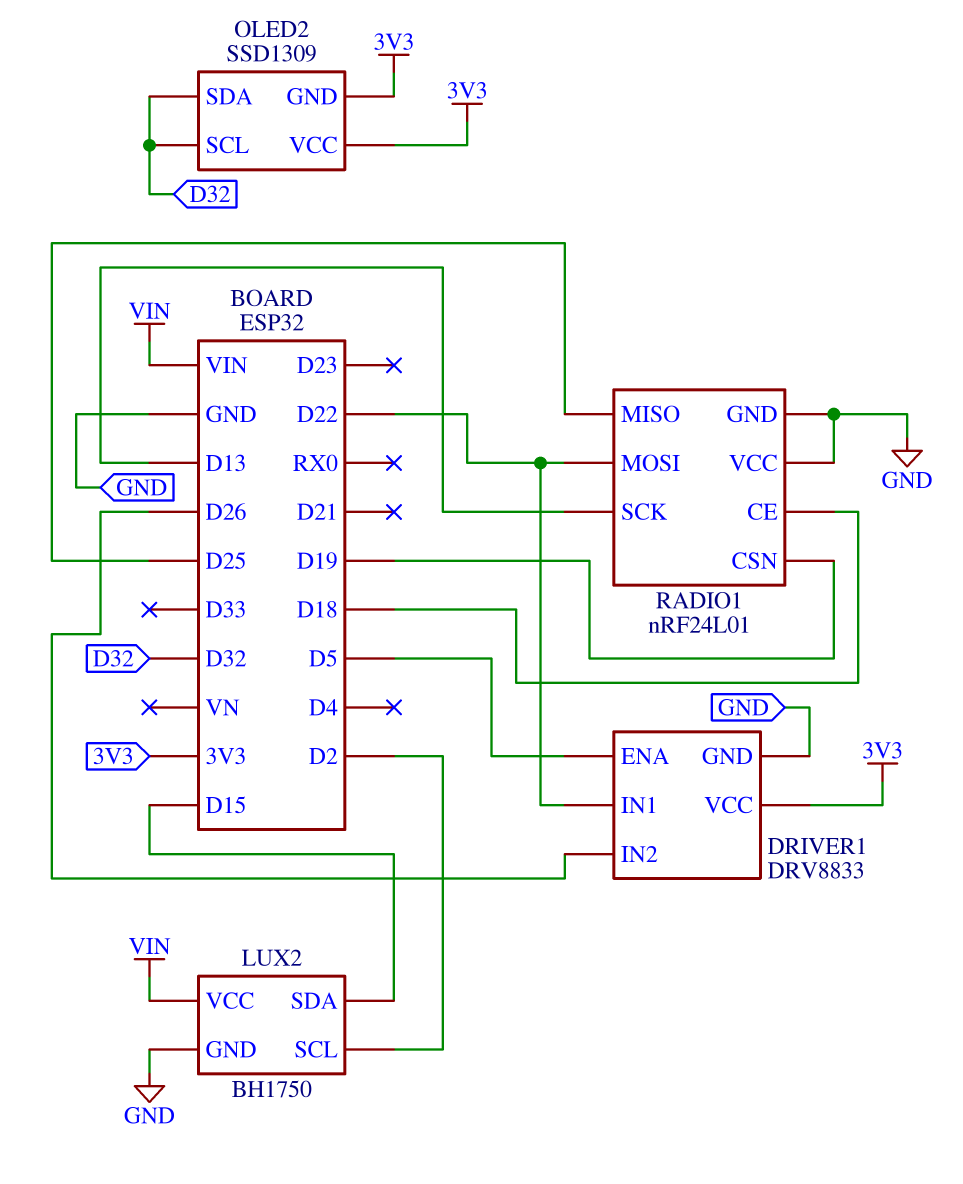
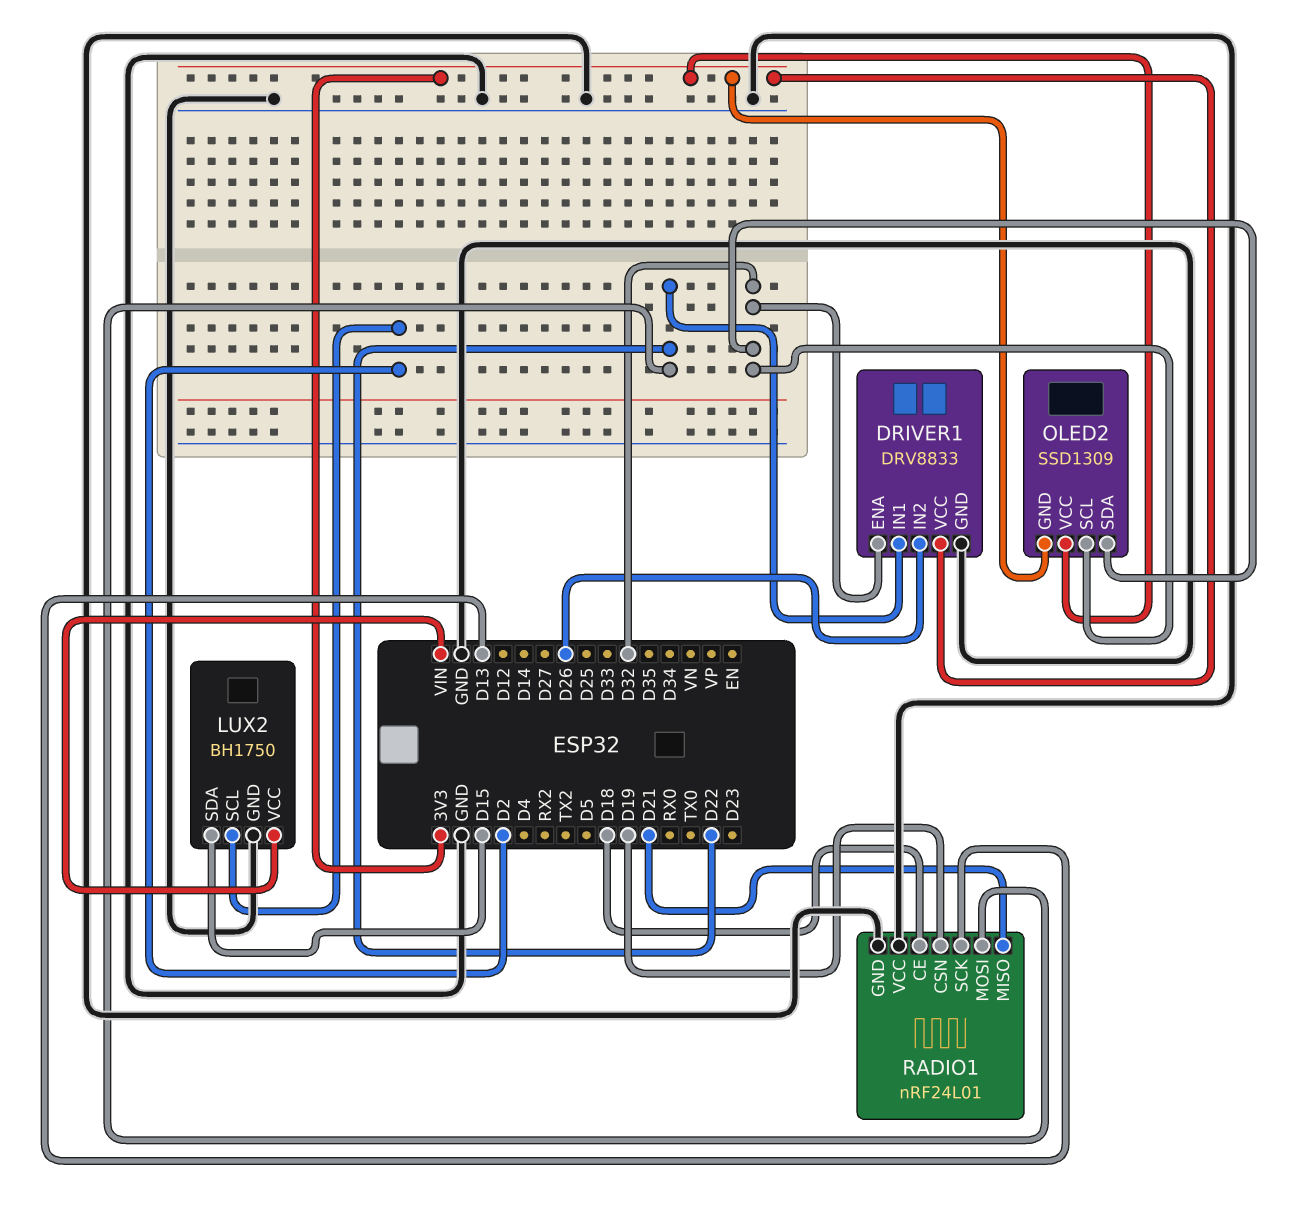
DRIVER1 pin ENA: D5 -> D32
RADIO1 pin MISO: D25 -> D21

